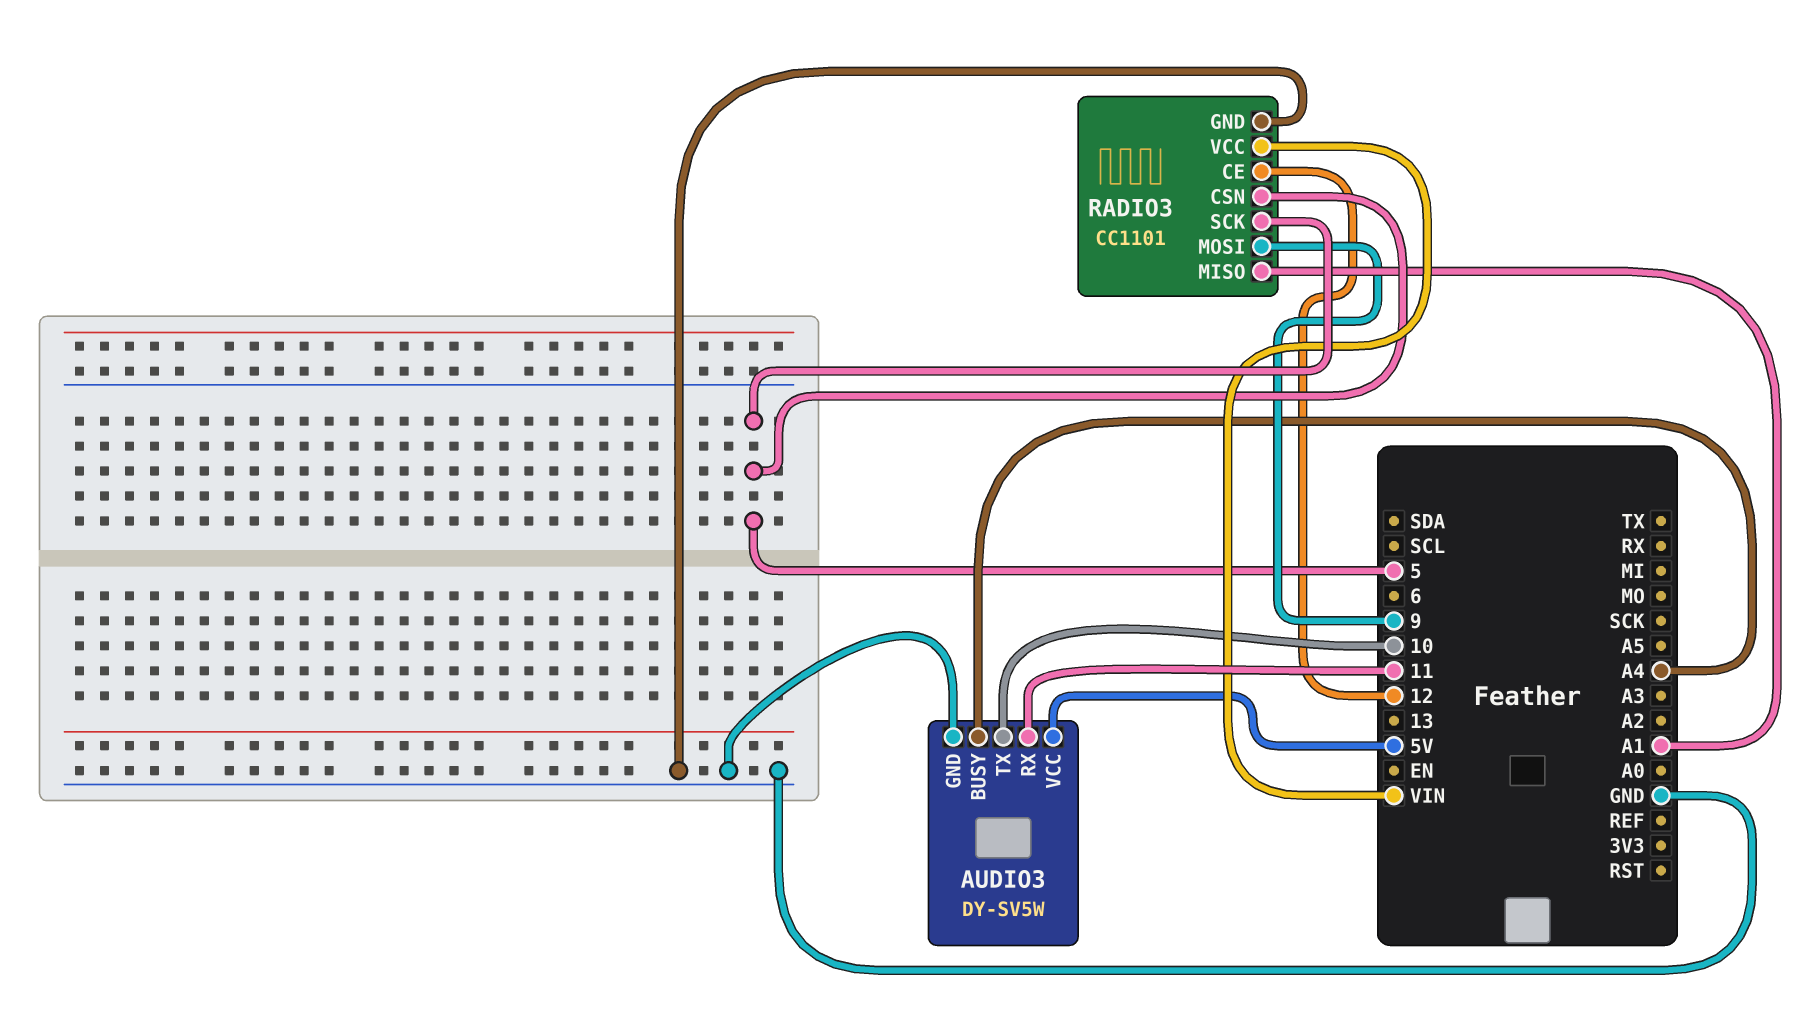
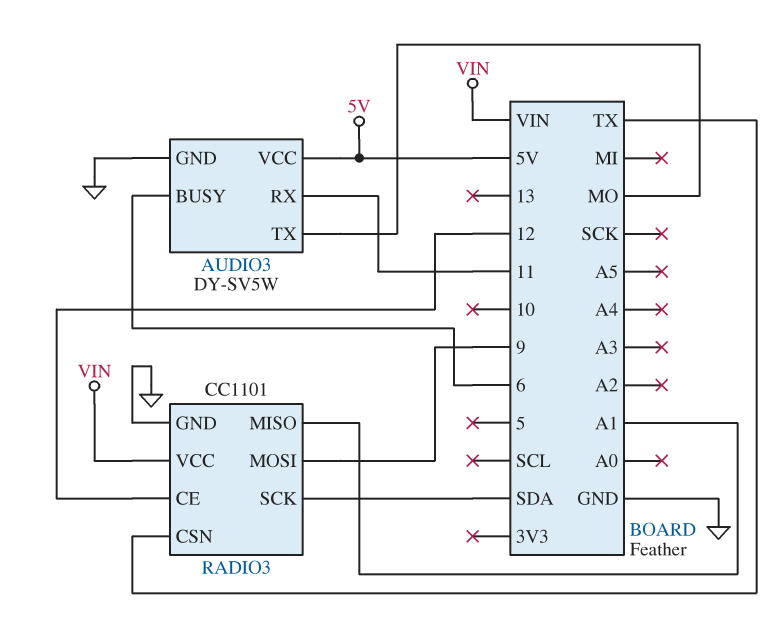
AUDIO3 pin BUSY: A4 -> 6
AUDIO3 pin TX: 10 -> MO
RADIO3 pin CSN: 5 -> TX
RADIO3 pin SCK: 5 -> SDA

